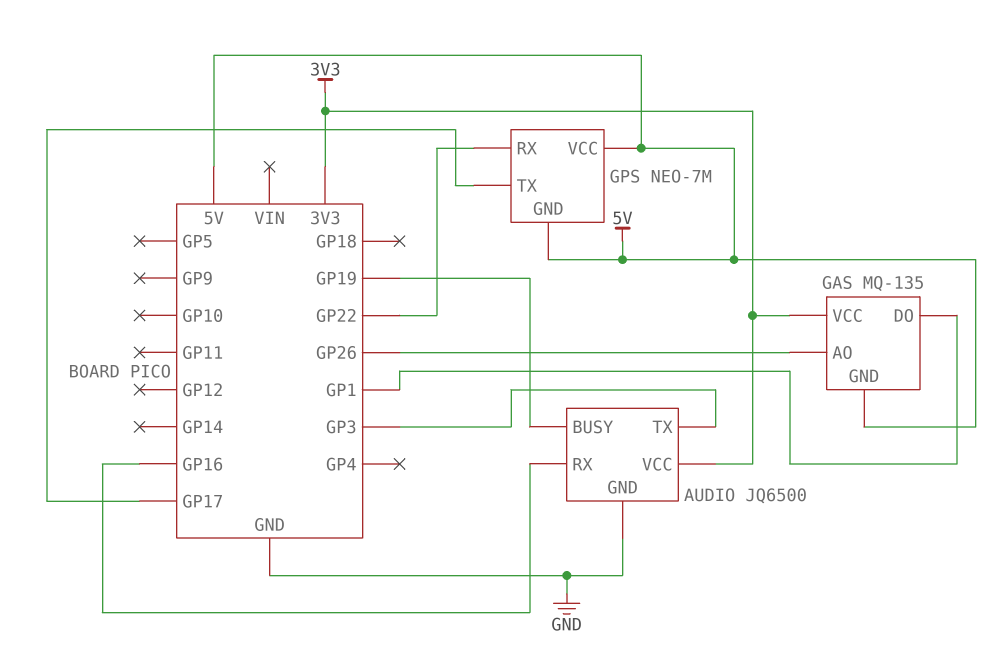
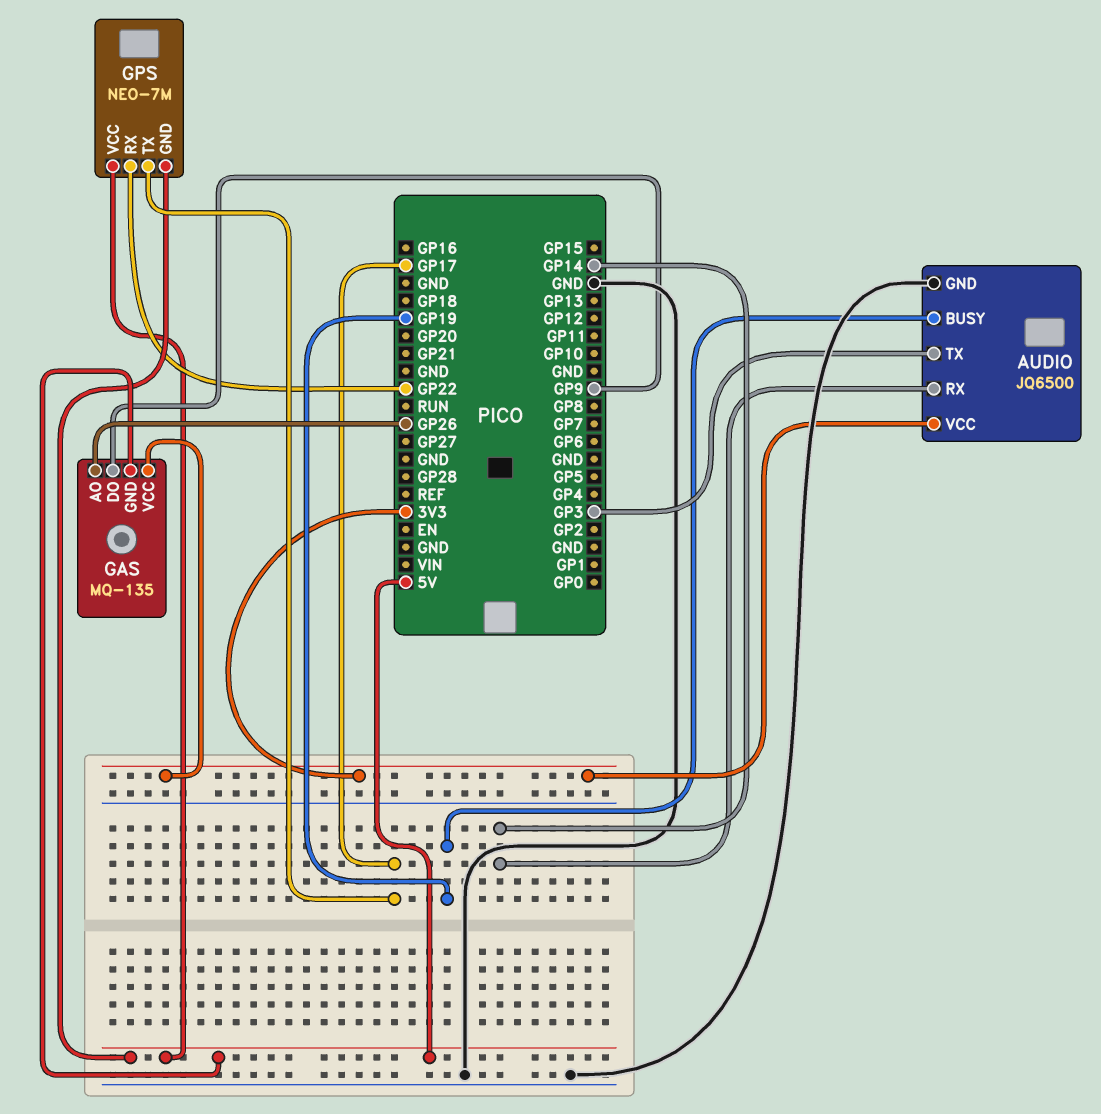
AUDIO pin RX: GP16 -> GP14
GAS pin DO: GP1 -> GP9

